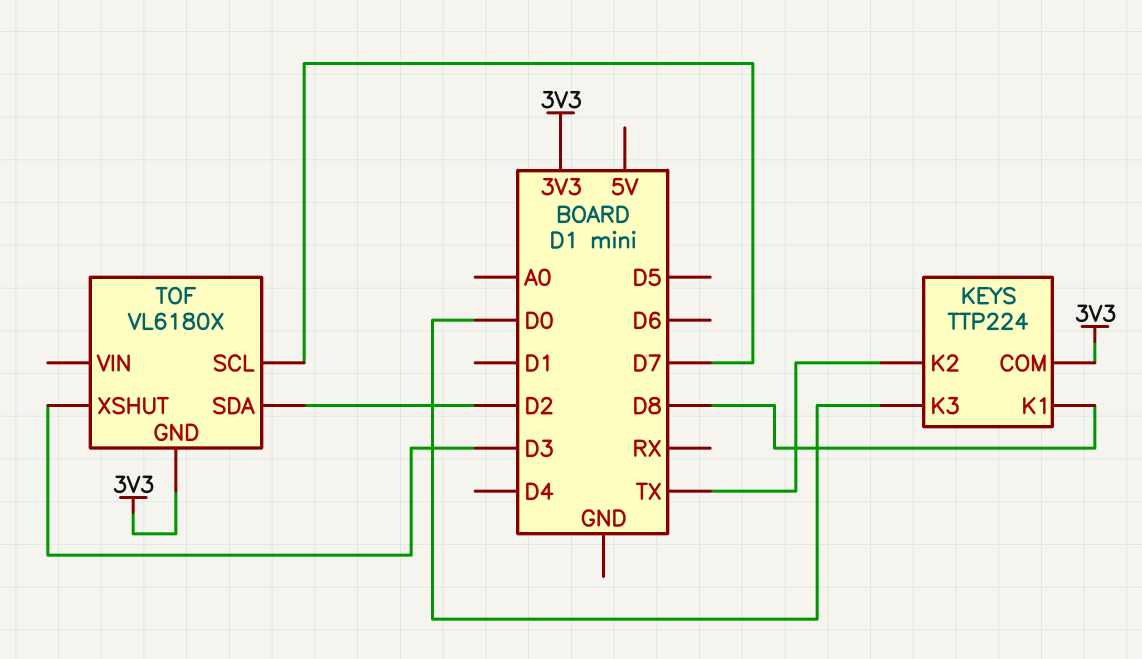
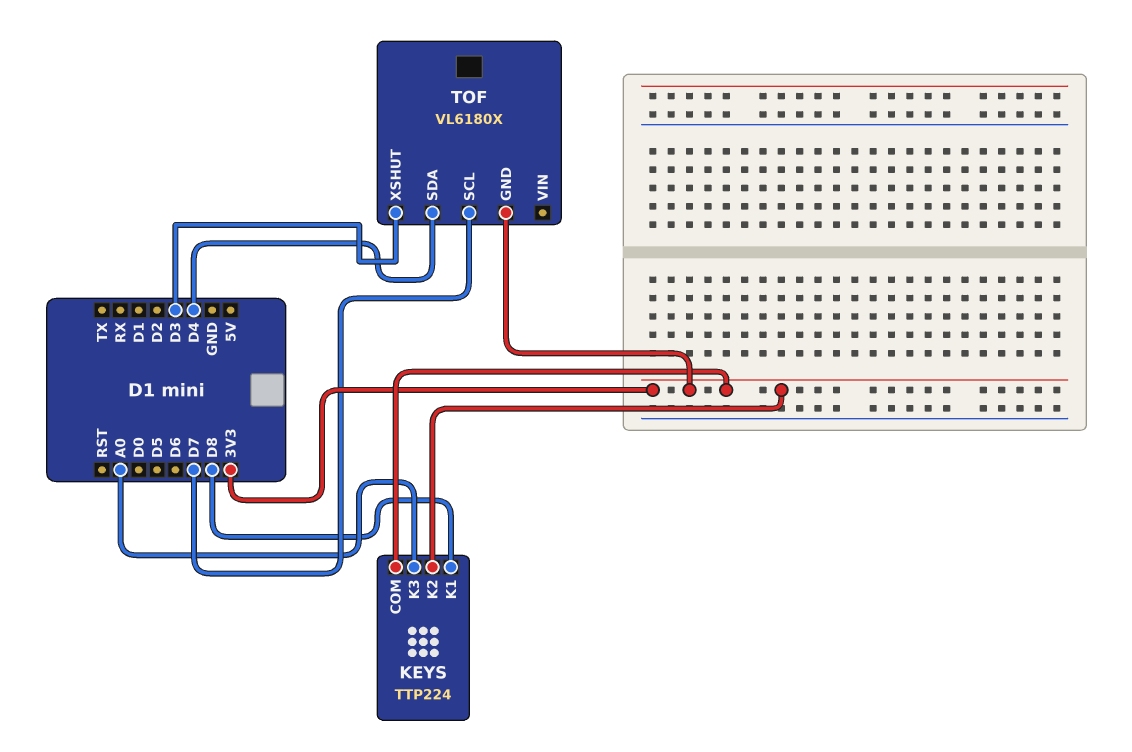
KEYS pin K2: TX -> 3V3
KEYS pin K3: D0 -> A0
TOF pin SDA: D2 -> D4

